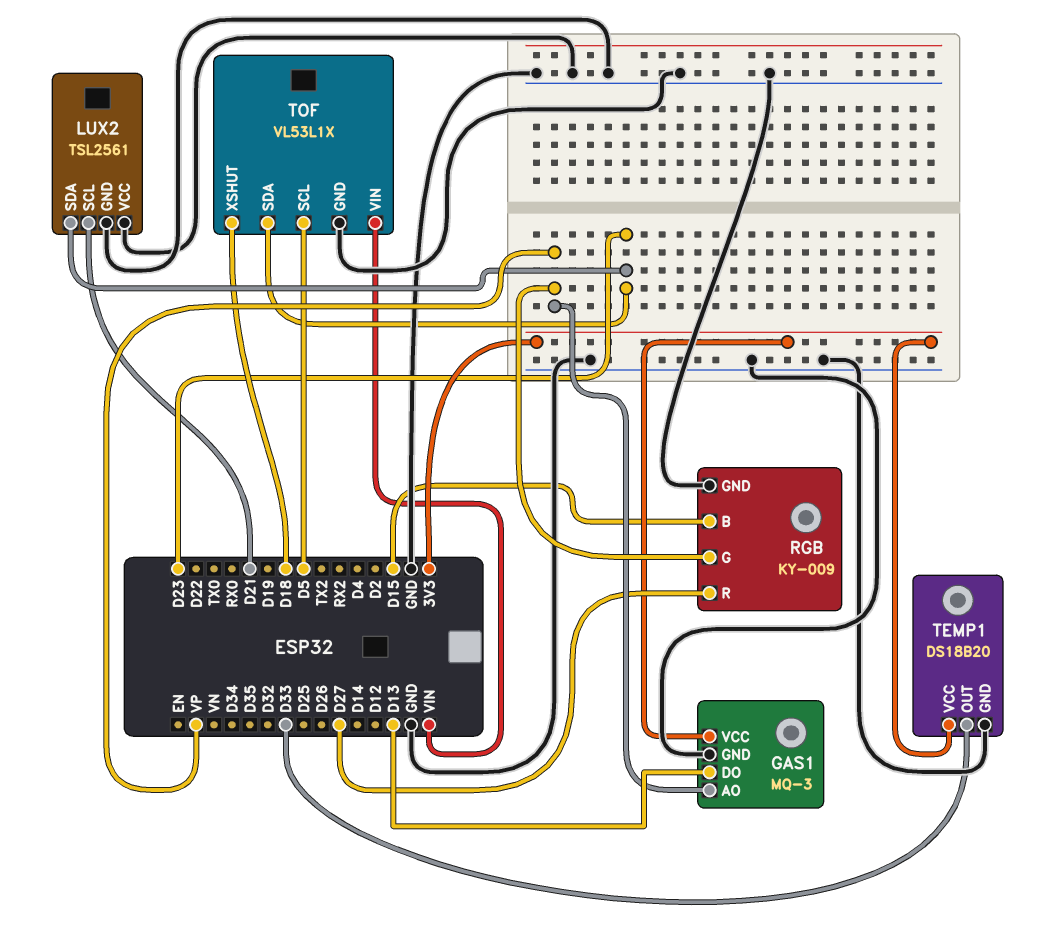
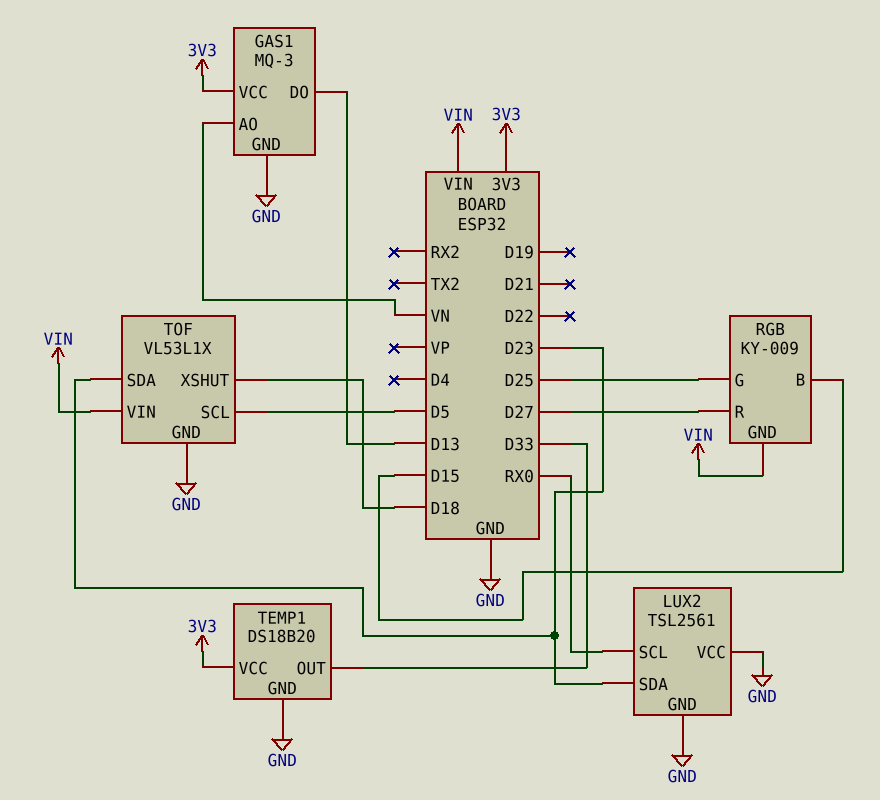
GAS1 pin AO: VP -> VN
LUX2 pin SCL: D21 -> RX0
RGB pin G: VP -> D25
RGB pin GND: GND -> VIN

